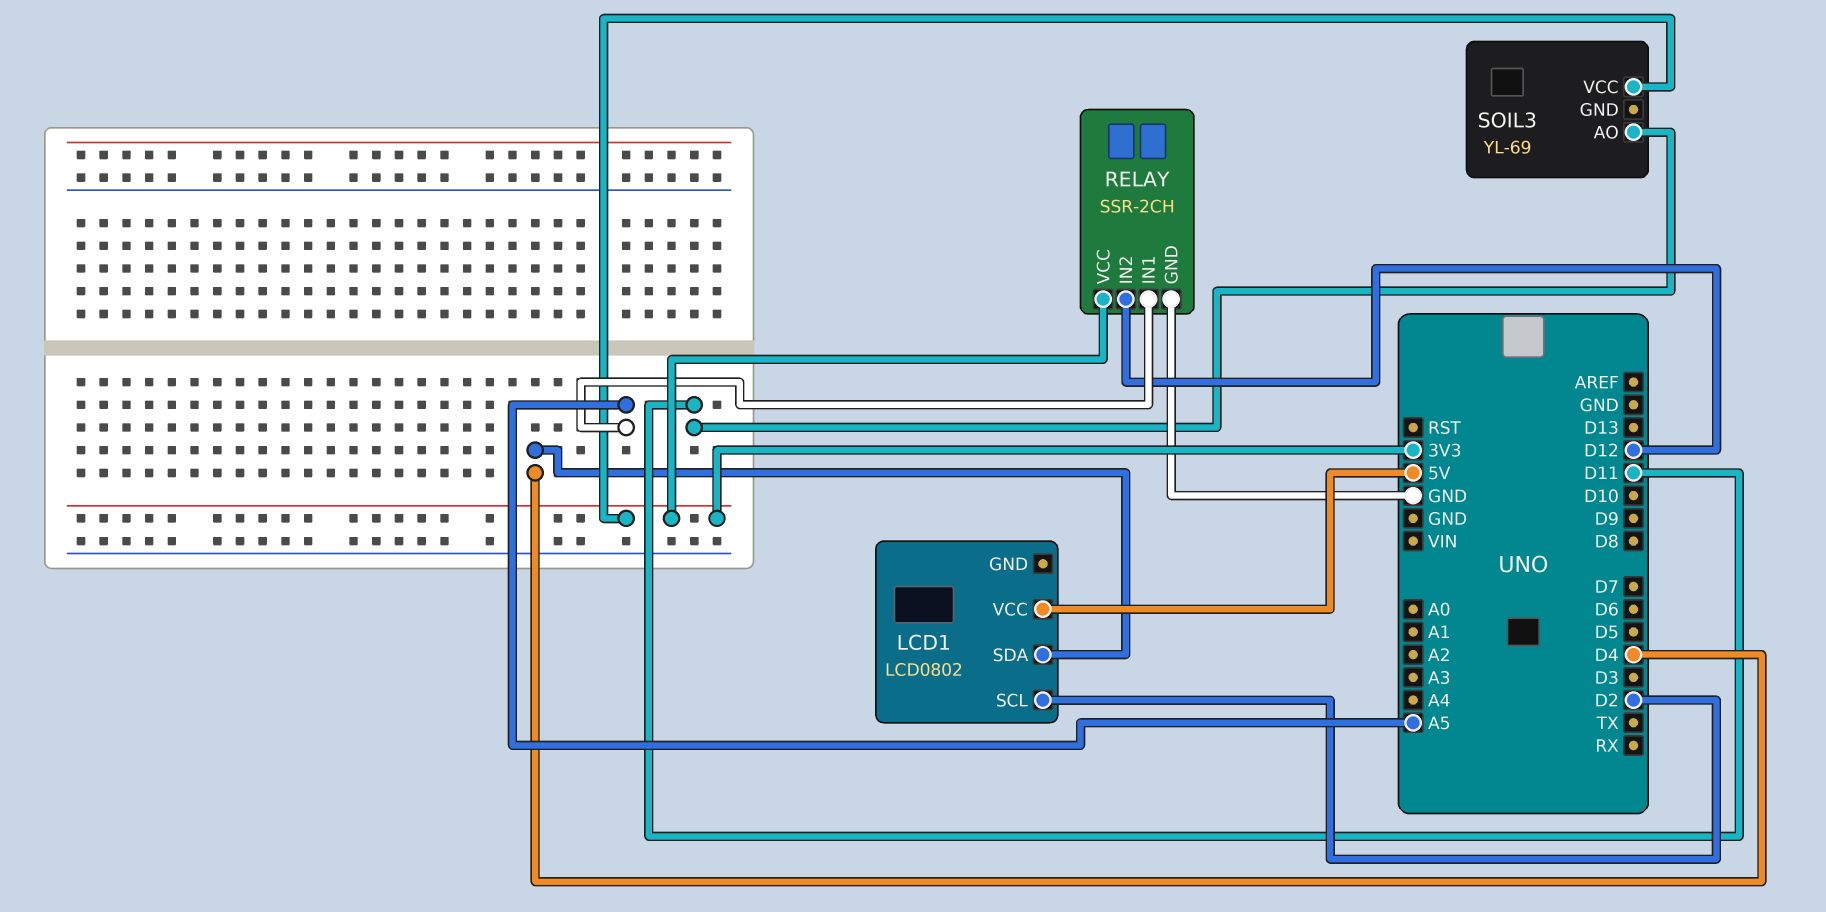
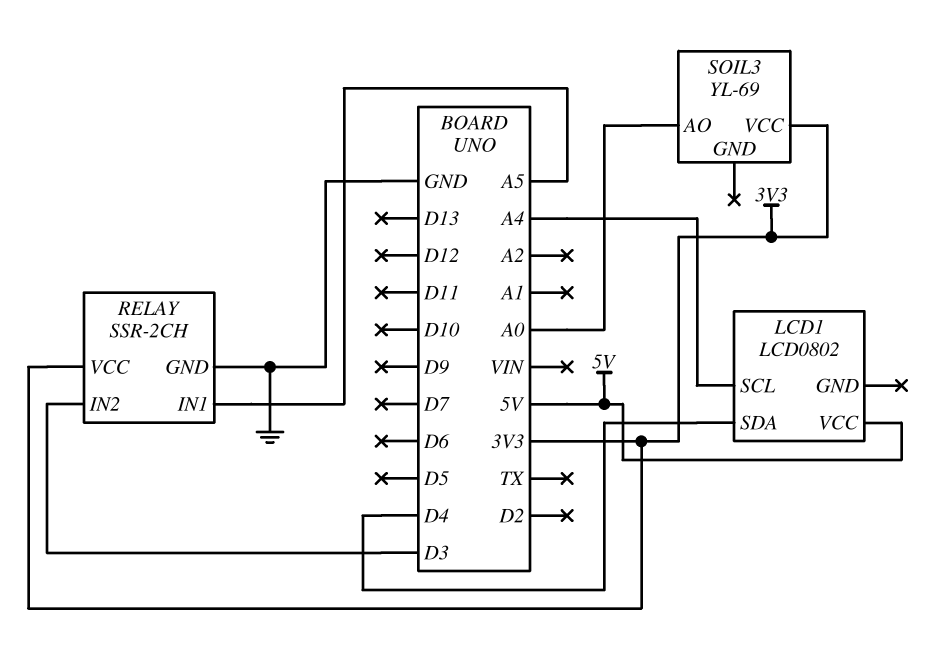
LCD1 pin SCL: D2 -> A4
RELAY pin IN2: D12 -> D3
SOIL3 pin AO: D11 -> A0

